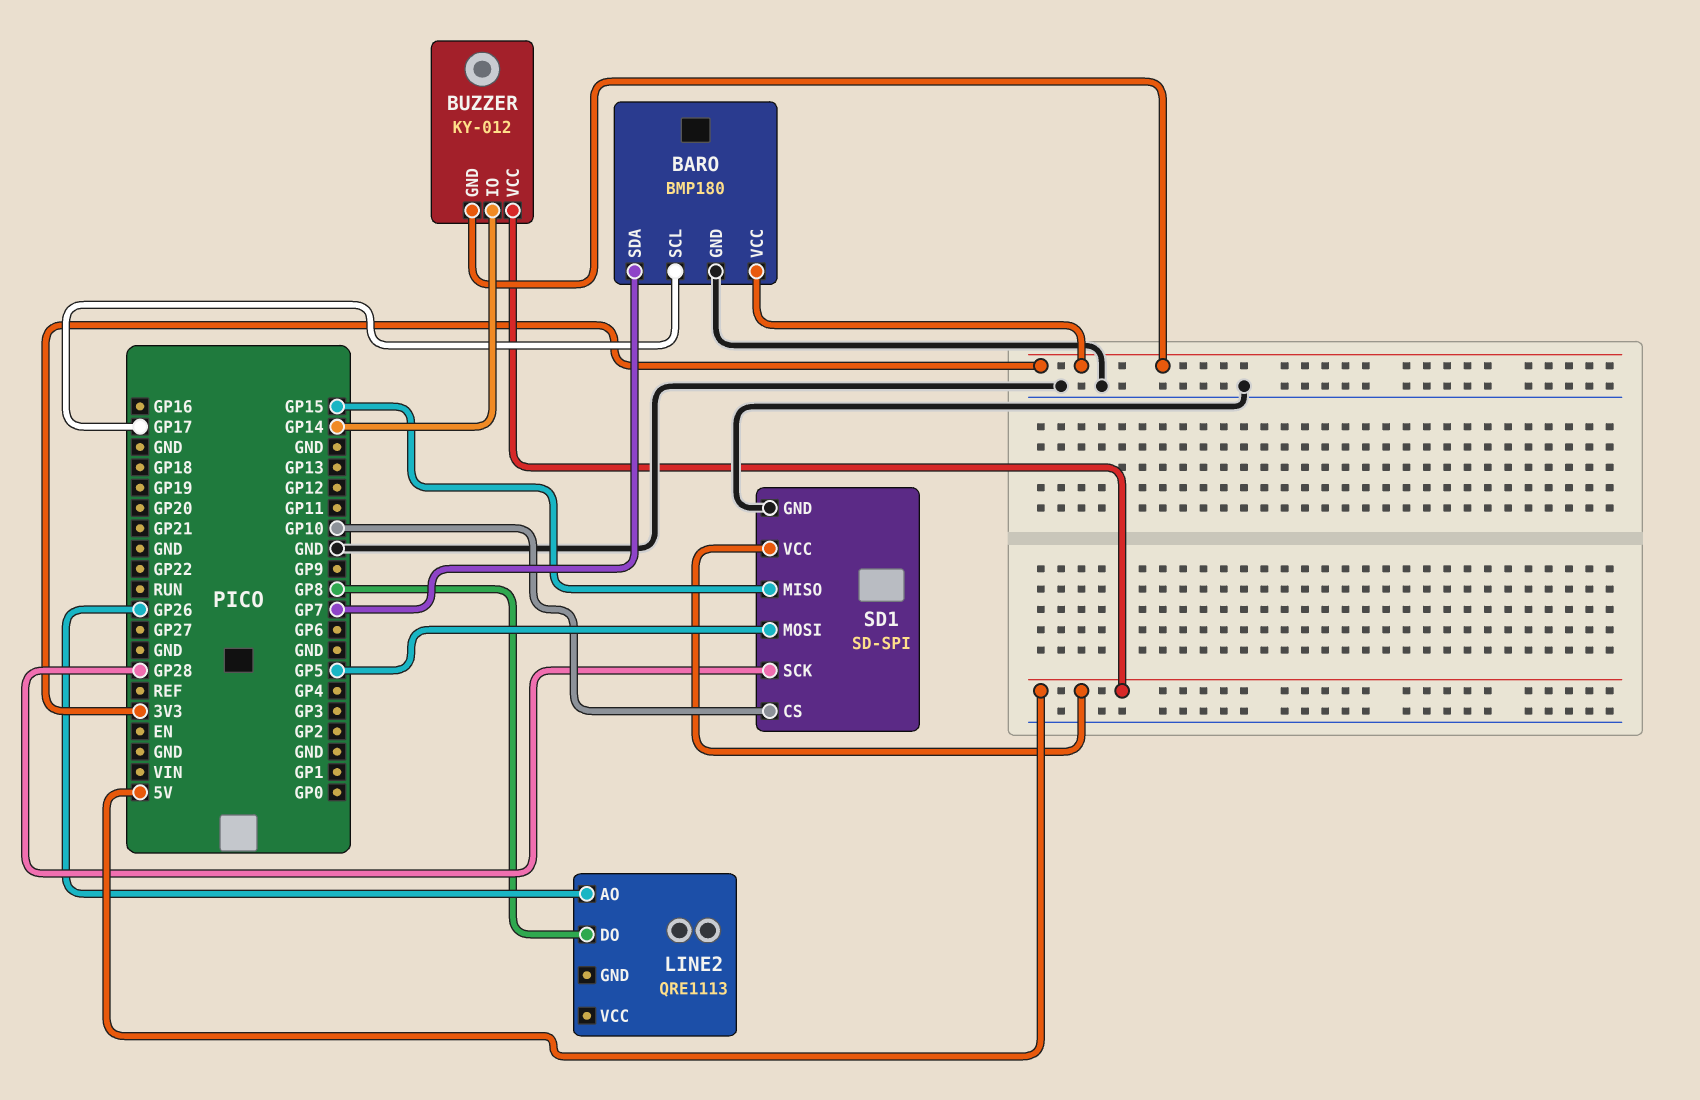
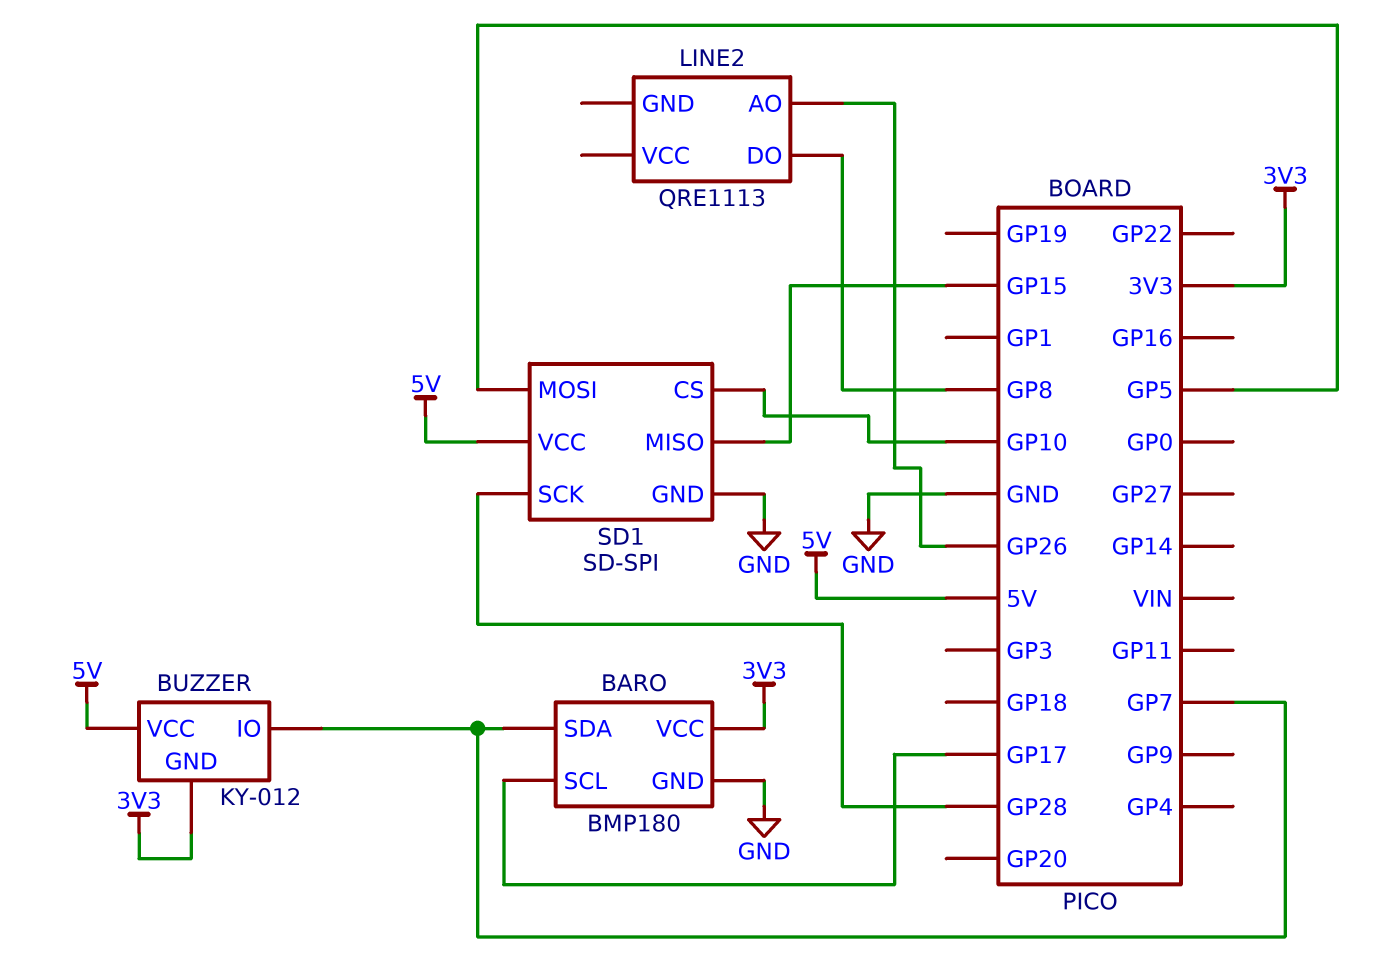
BUZZER pin IO: GP14 -> GP7

